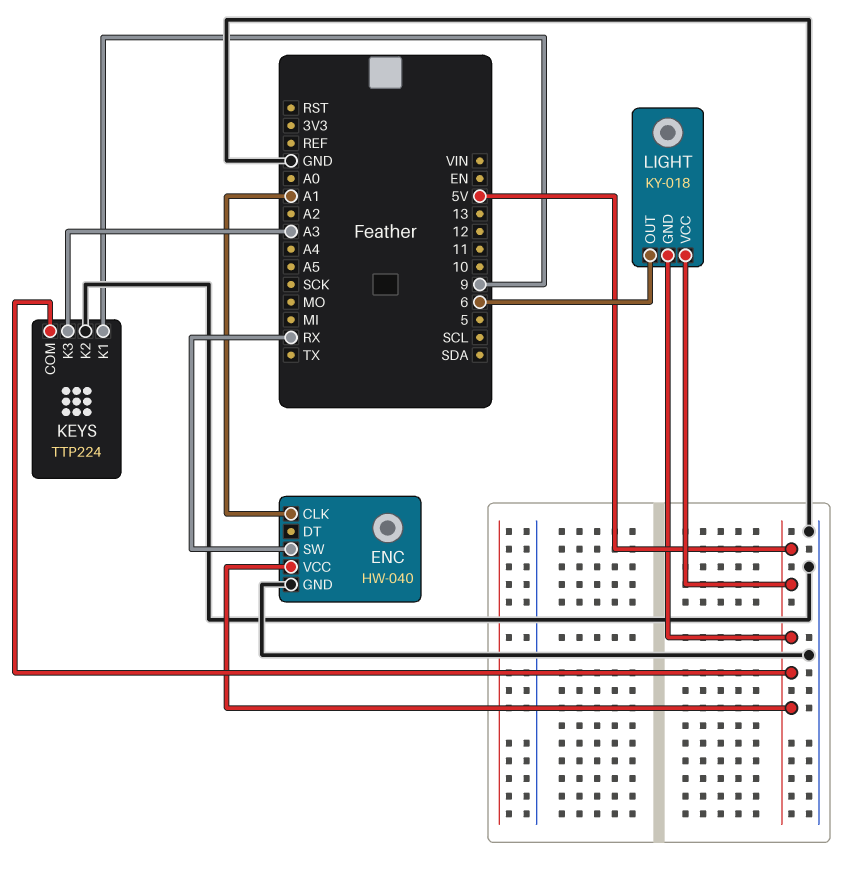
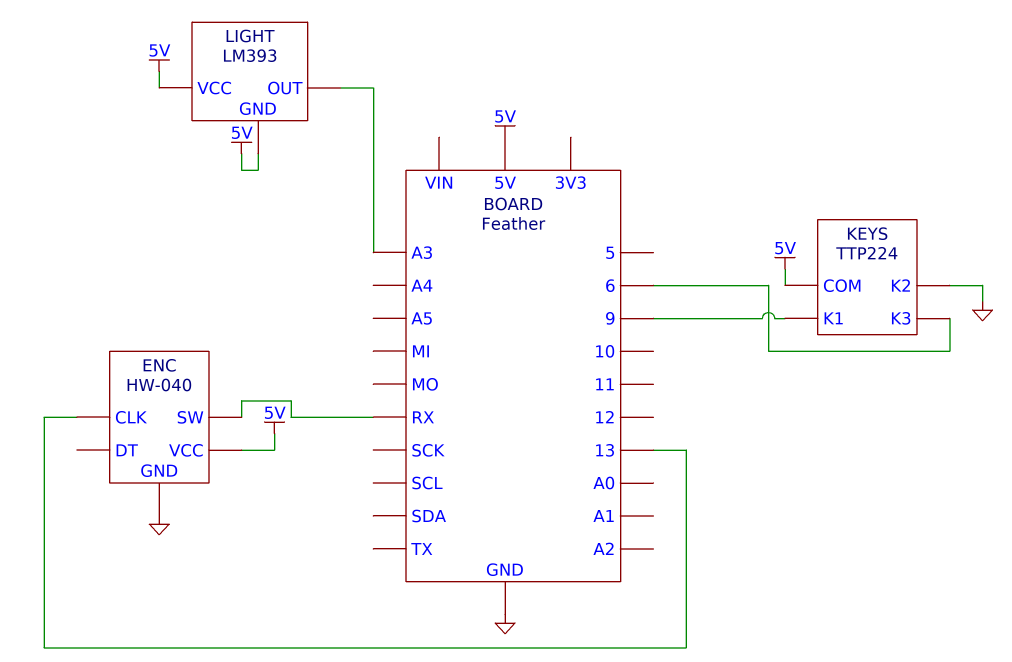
ENC pin CLK: A1 -> 13
KEYS pin K3: A3 -> 6
LIGHT: KY-018 -> LM393
LIGHT pin OUT: 6 -> A3

